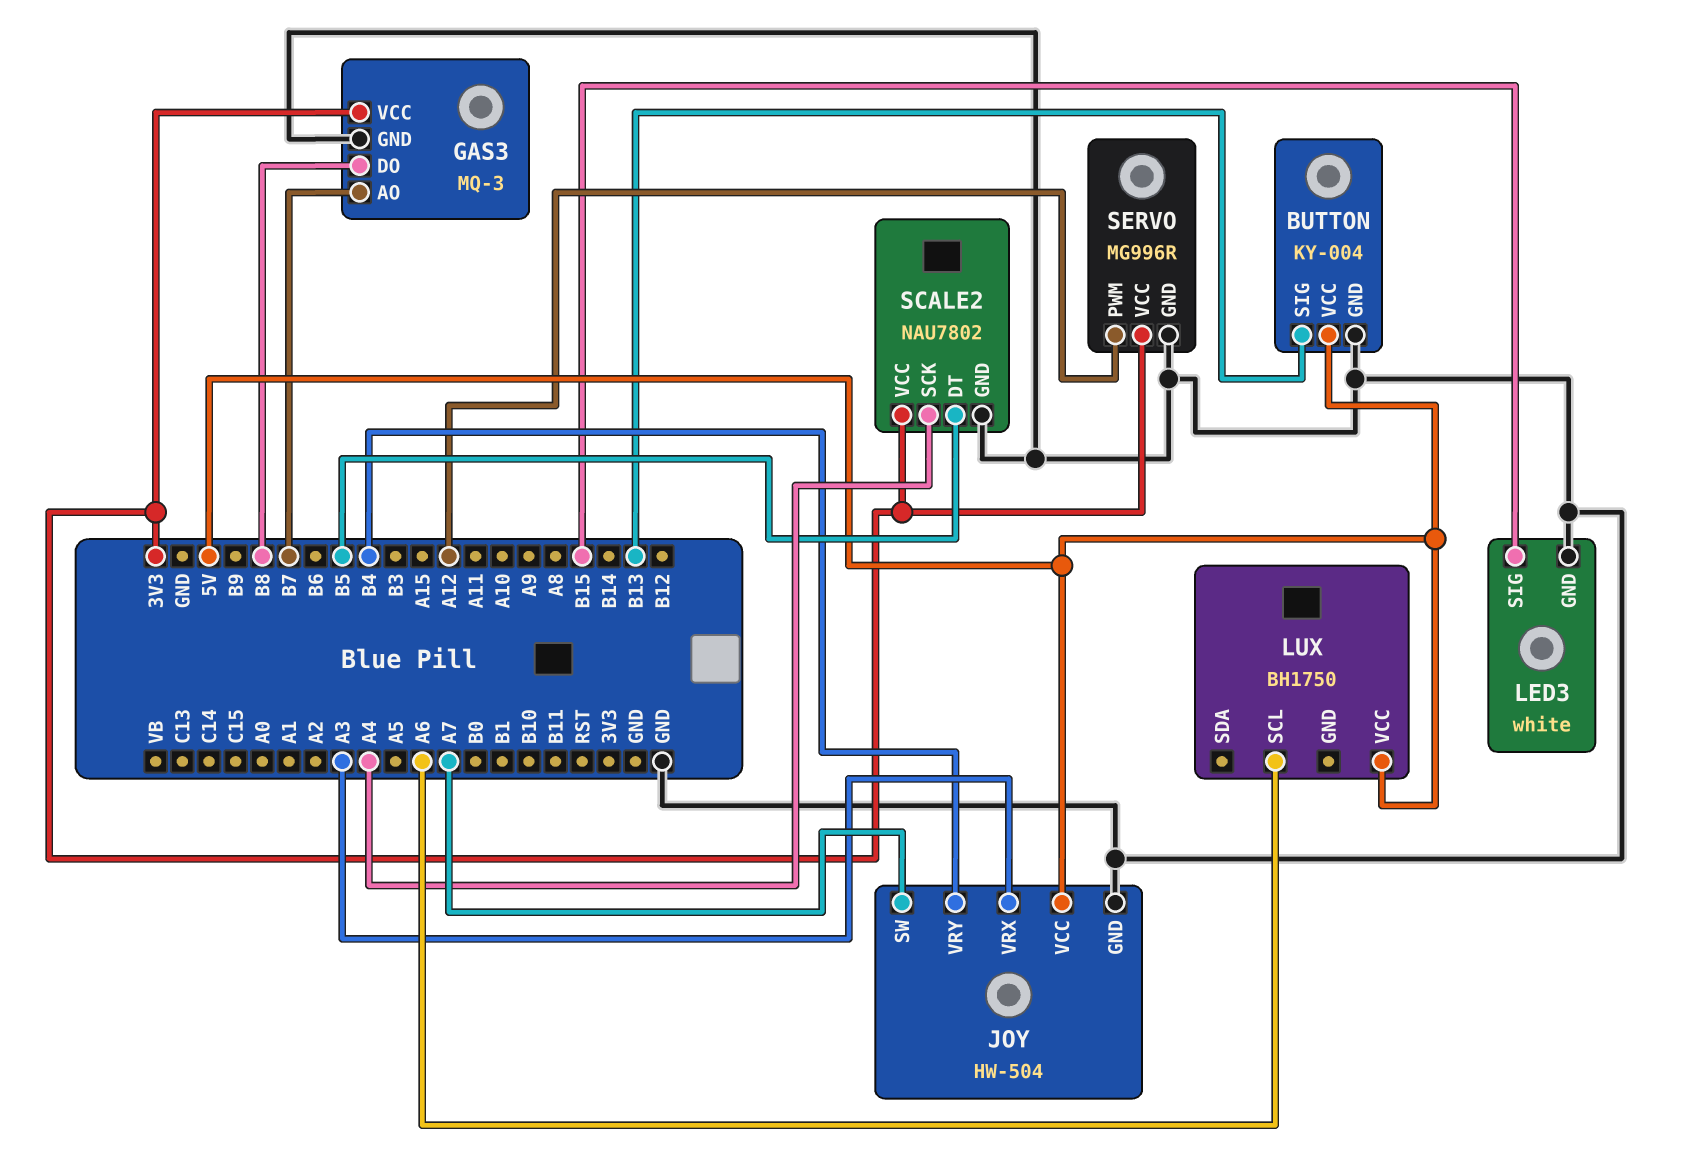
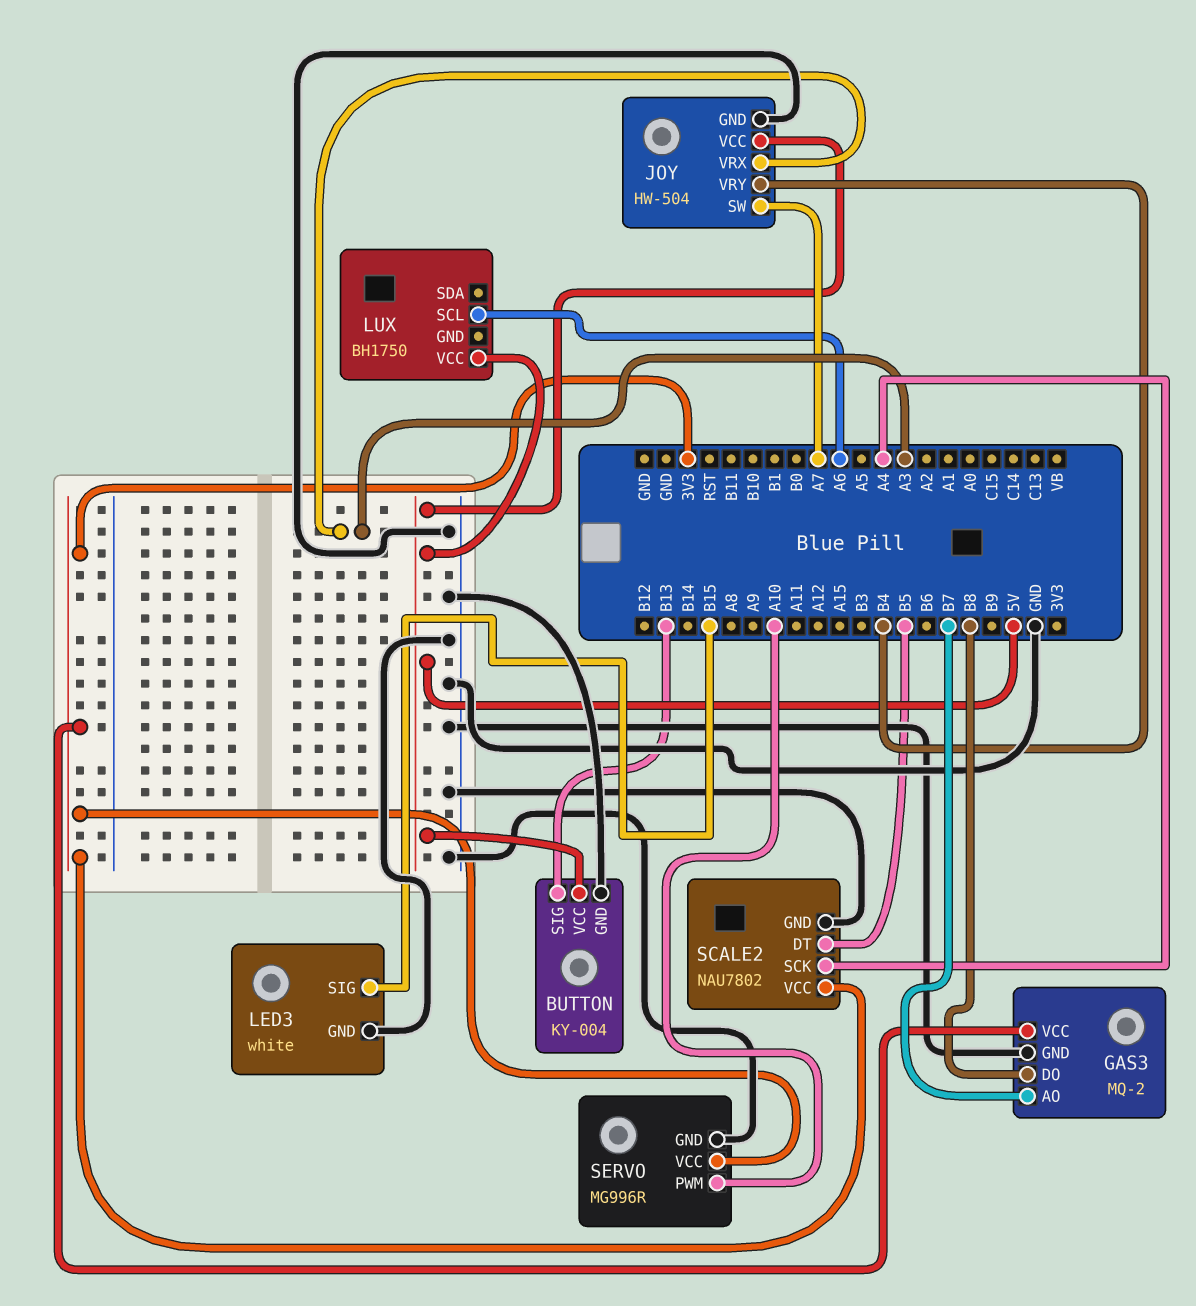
GAS3: MQ-3 -> MQ-2
SERVO pin PWM: A12 -> A10

